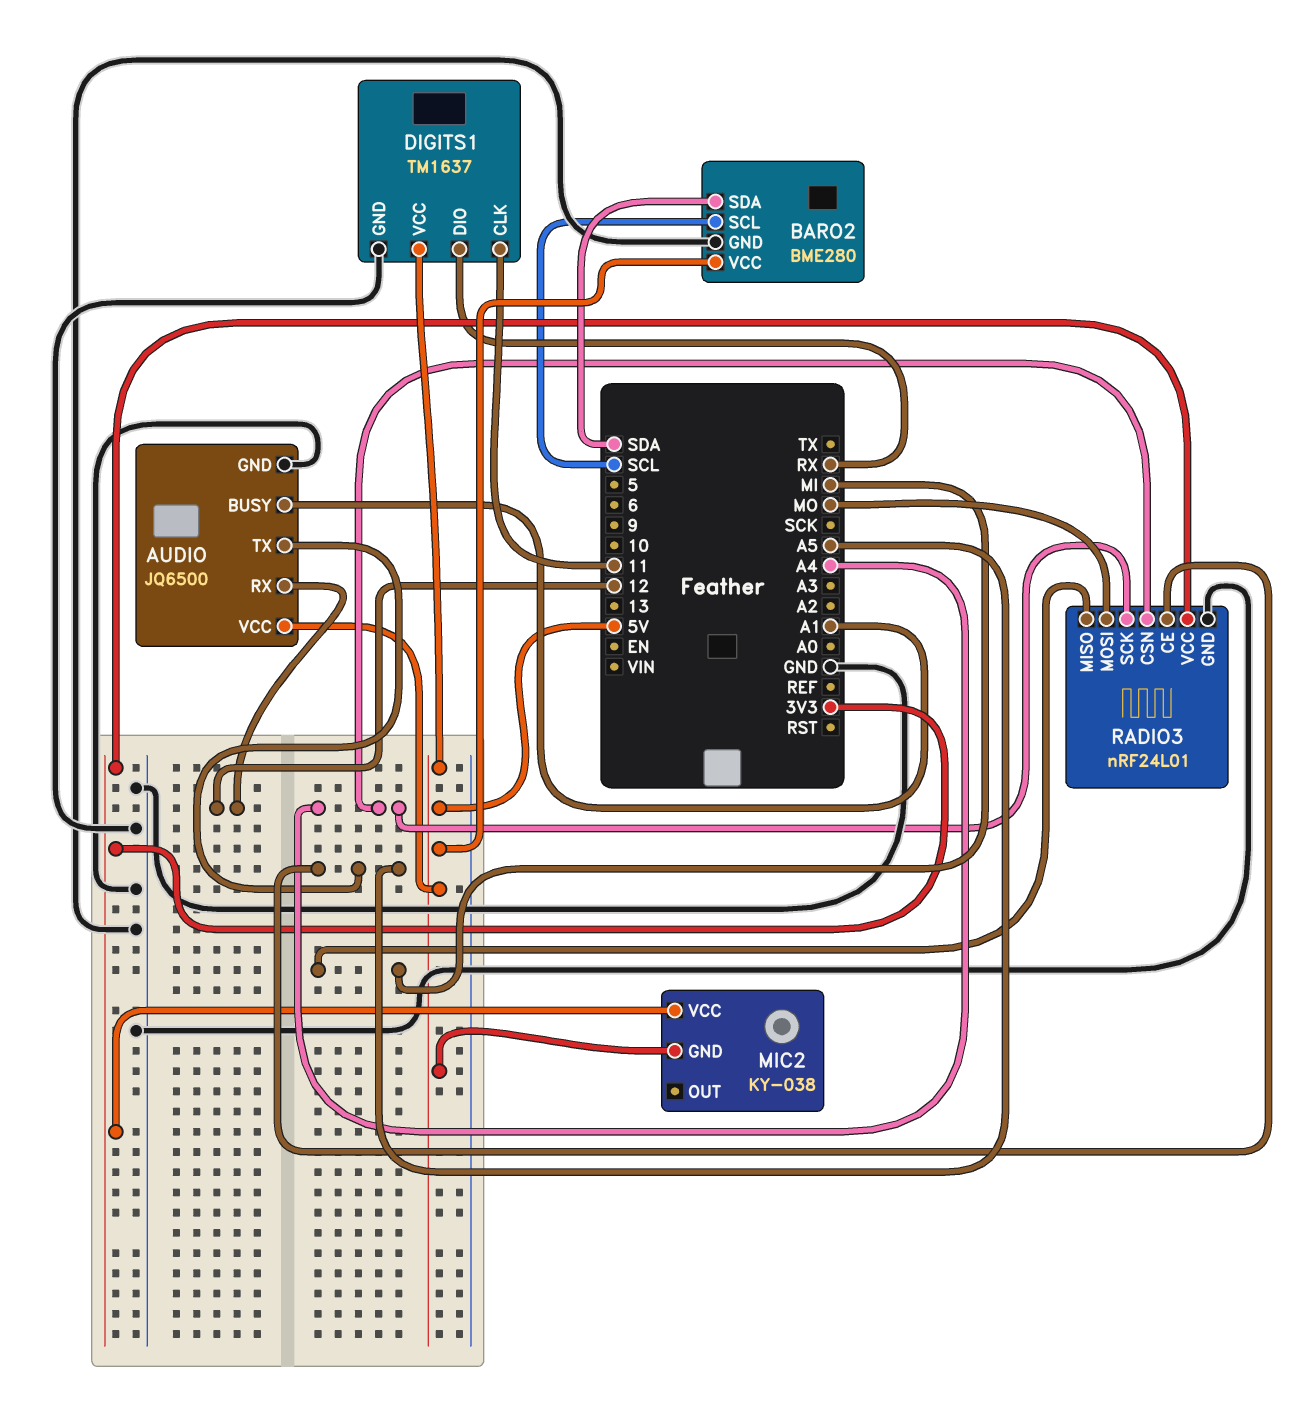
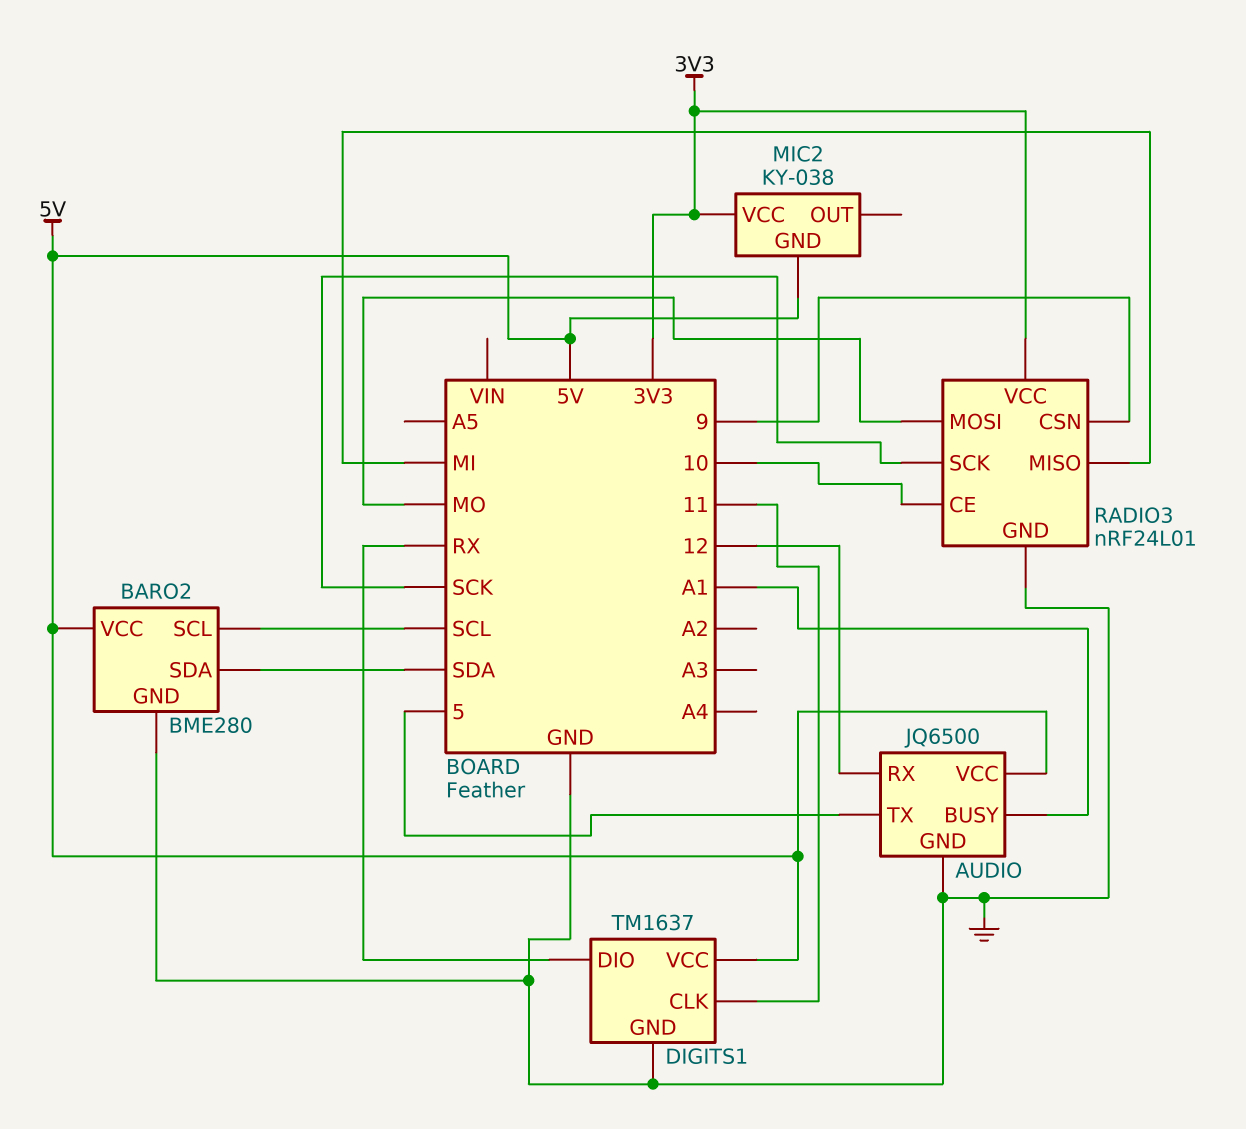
AUDIO pin TX: A5 -> 5
RADIO3 pin CE: A5 -> 10
RADIO3 pin CSN: A4 -> 9
RADIO3 pin SCK: A4 -> SCK

